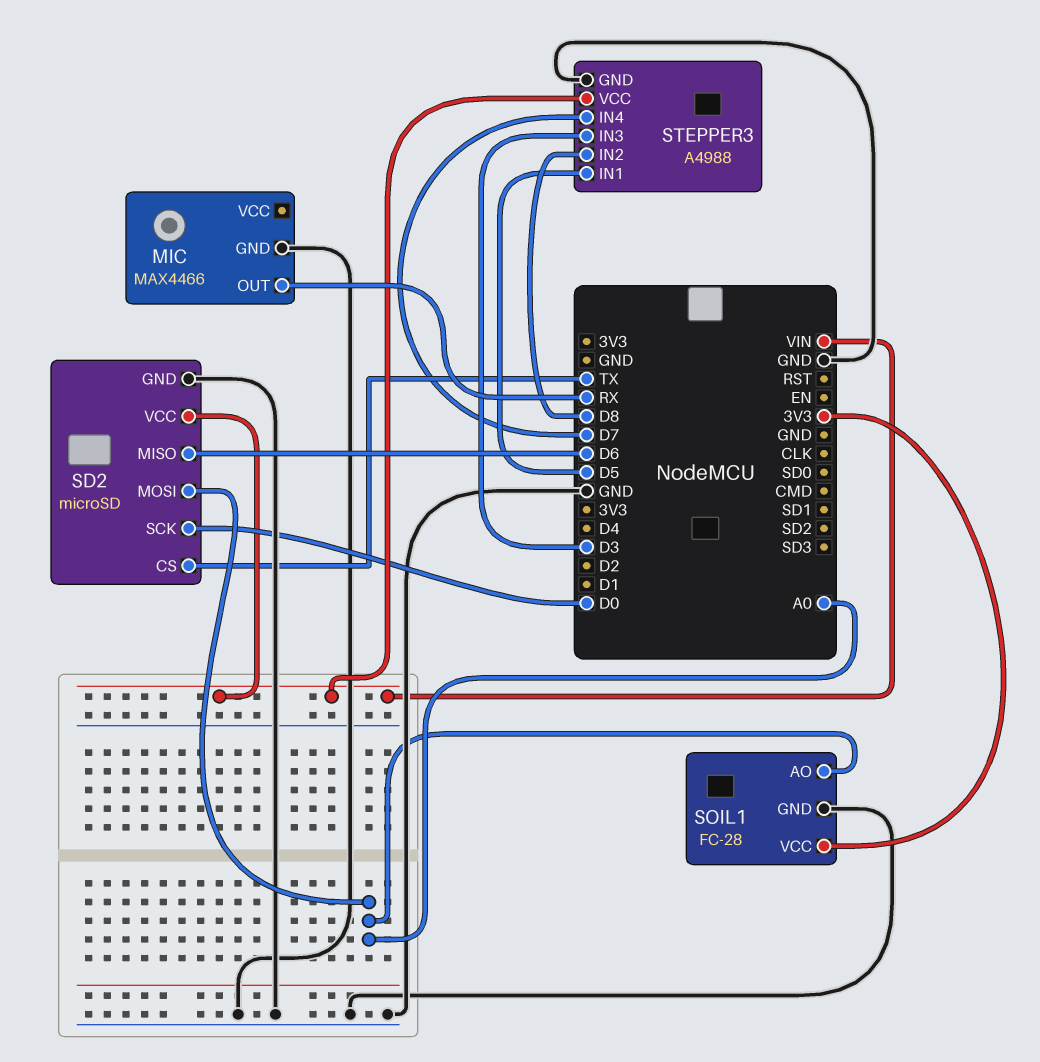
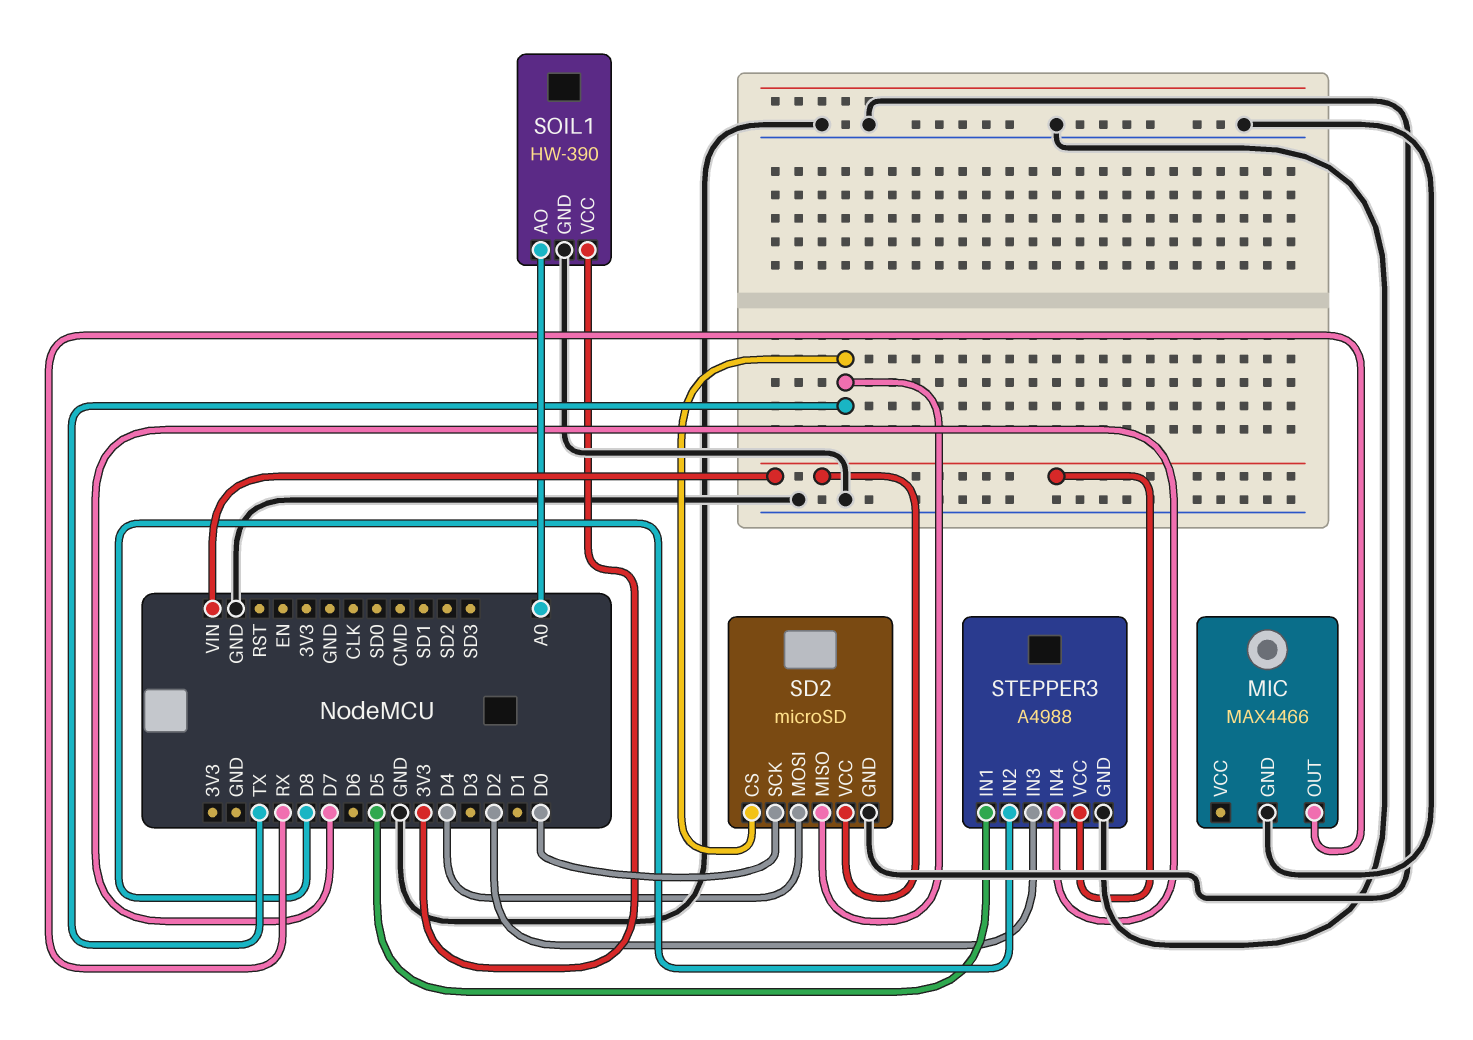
SD2 pin MISO: D6 -> TX
SD2 pin MOSI: A0 -> D4
SOIL1: FC-28 -> HW-390
STEPPER3 pin IN3: D3 -> D2

